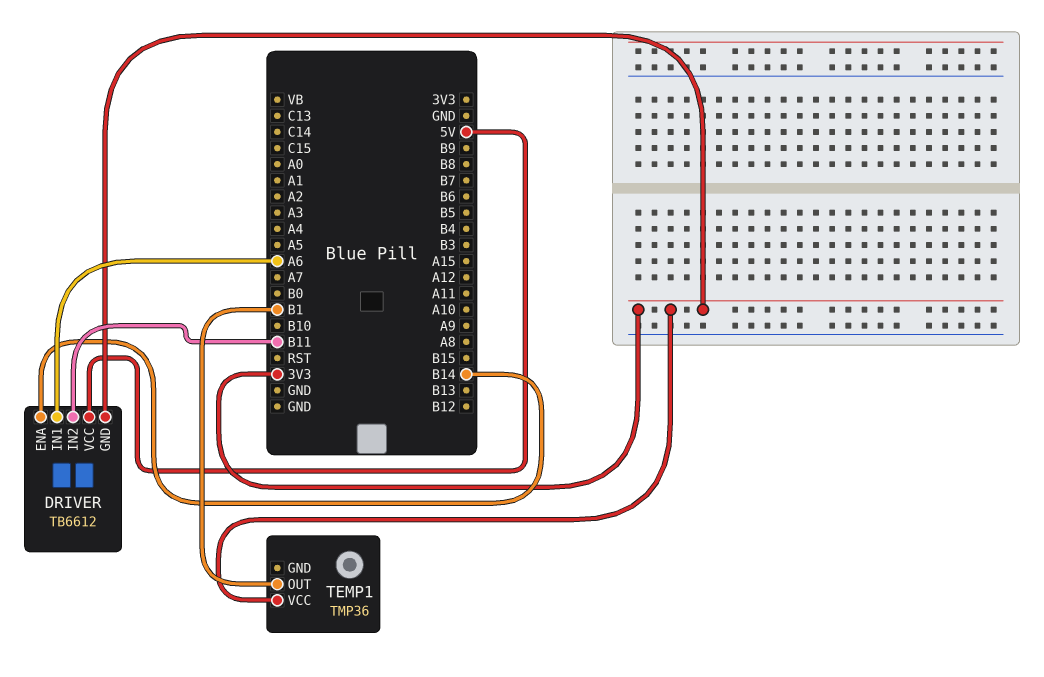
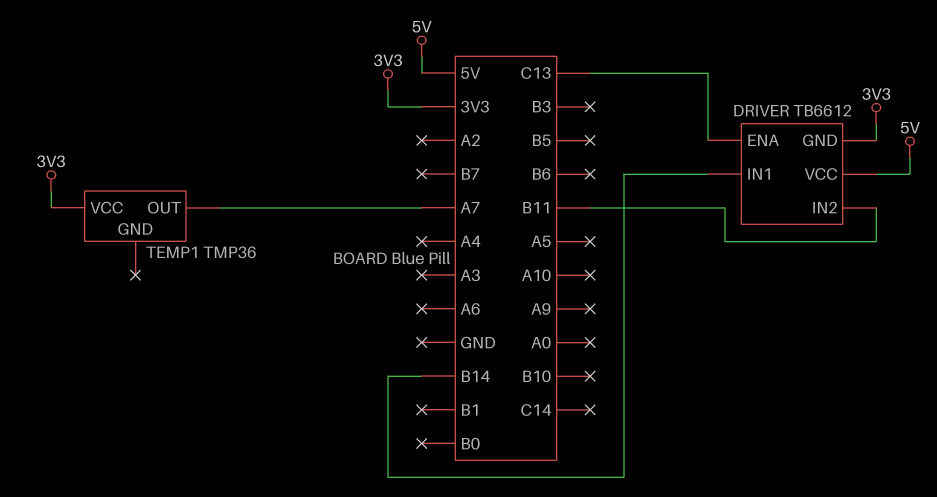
DRIVER pin ENA: B14 -> C13
DRIVER pin IN1: A6 -> B14
TEMP1 pin OUT: B1 -> A7

